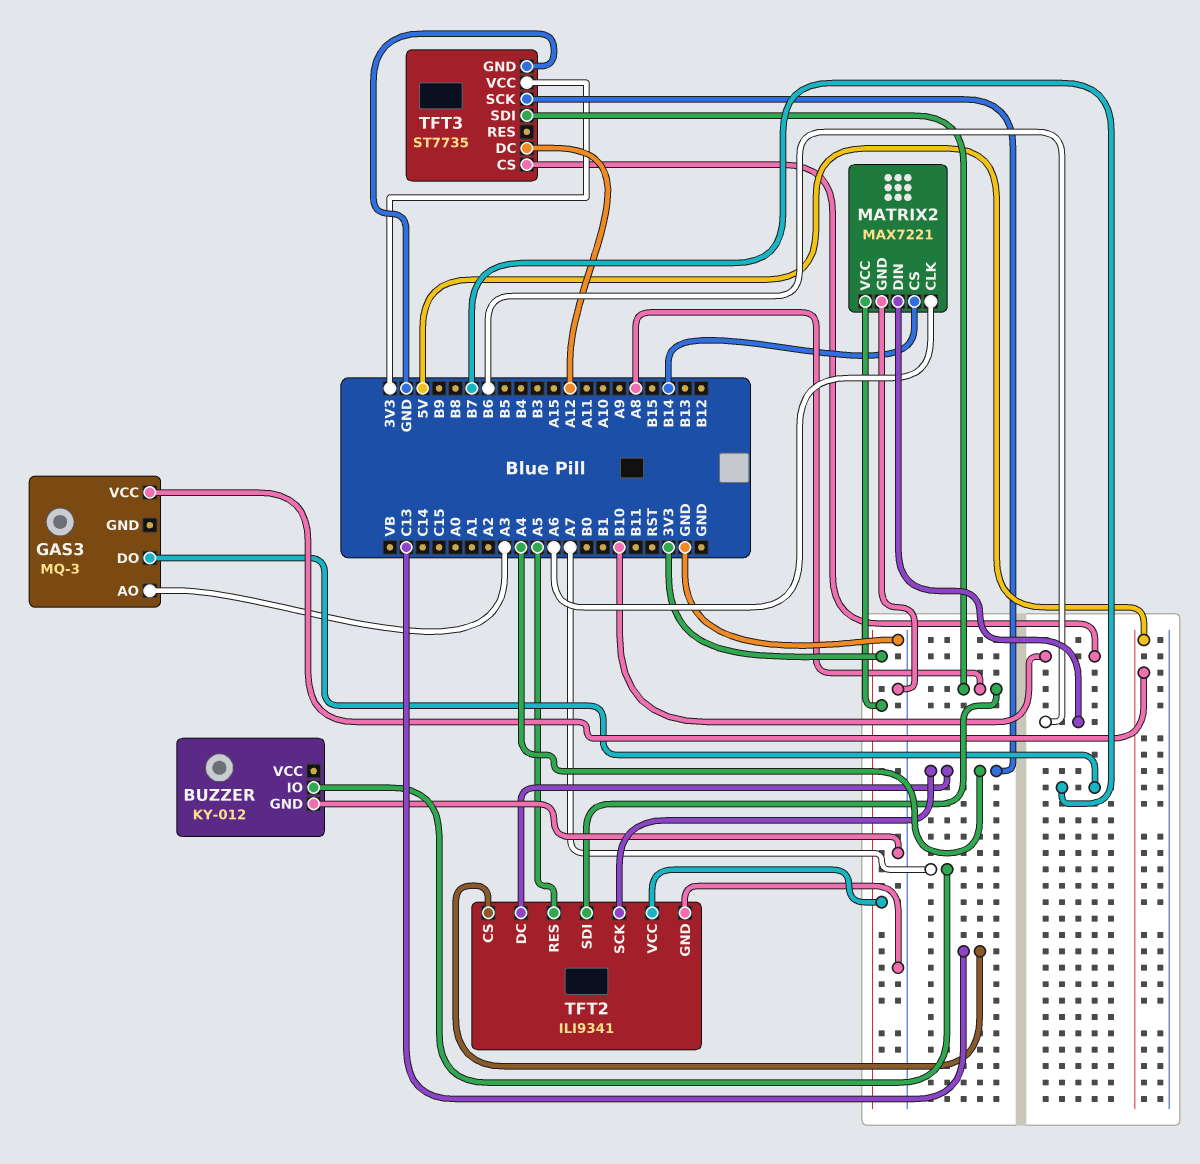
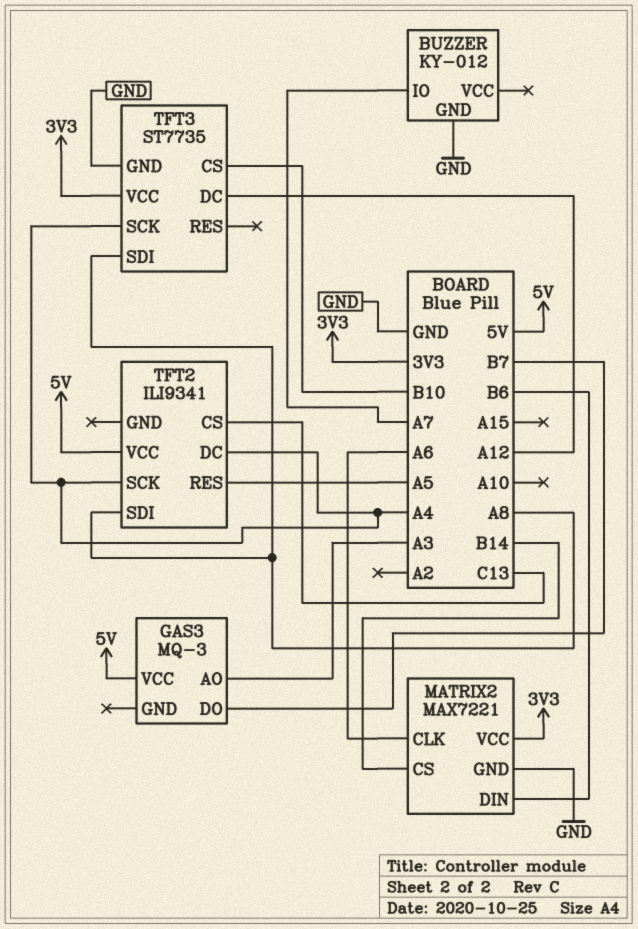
TFT2 pin GND: GND -> none
TFT2 pin VCC: 3V3 -> 5V

